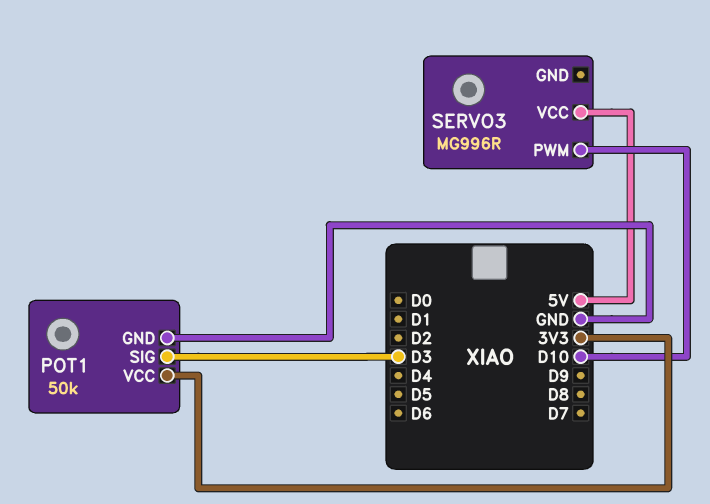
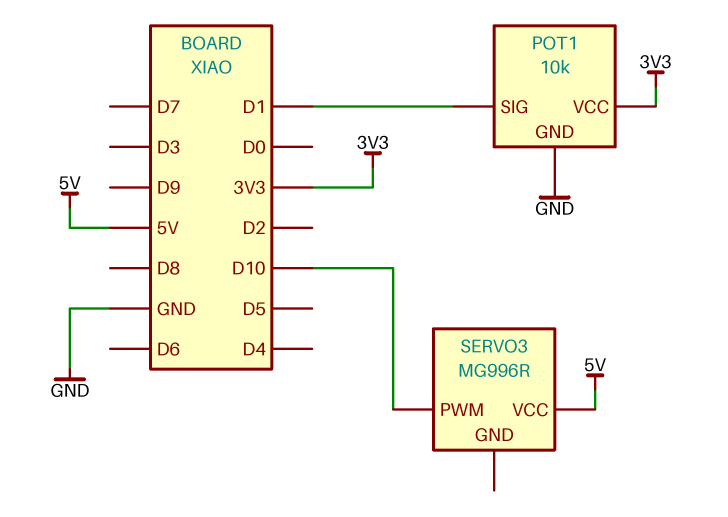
POT1: 50k -> 10k
POT1 pin SIG: D3 -> D1

